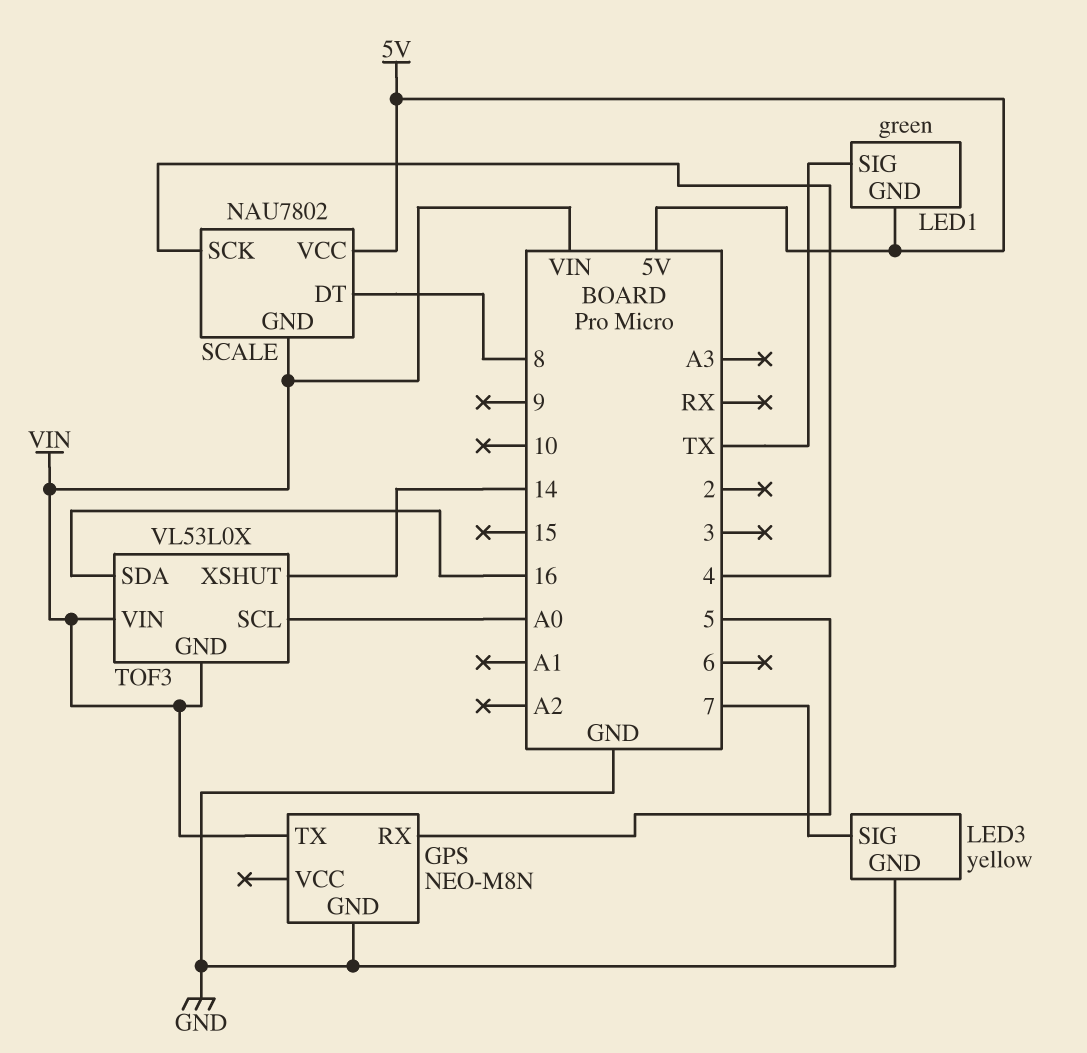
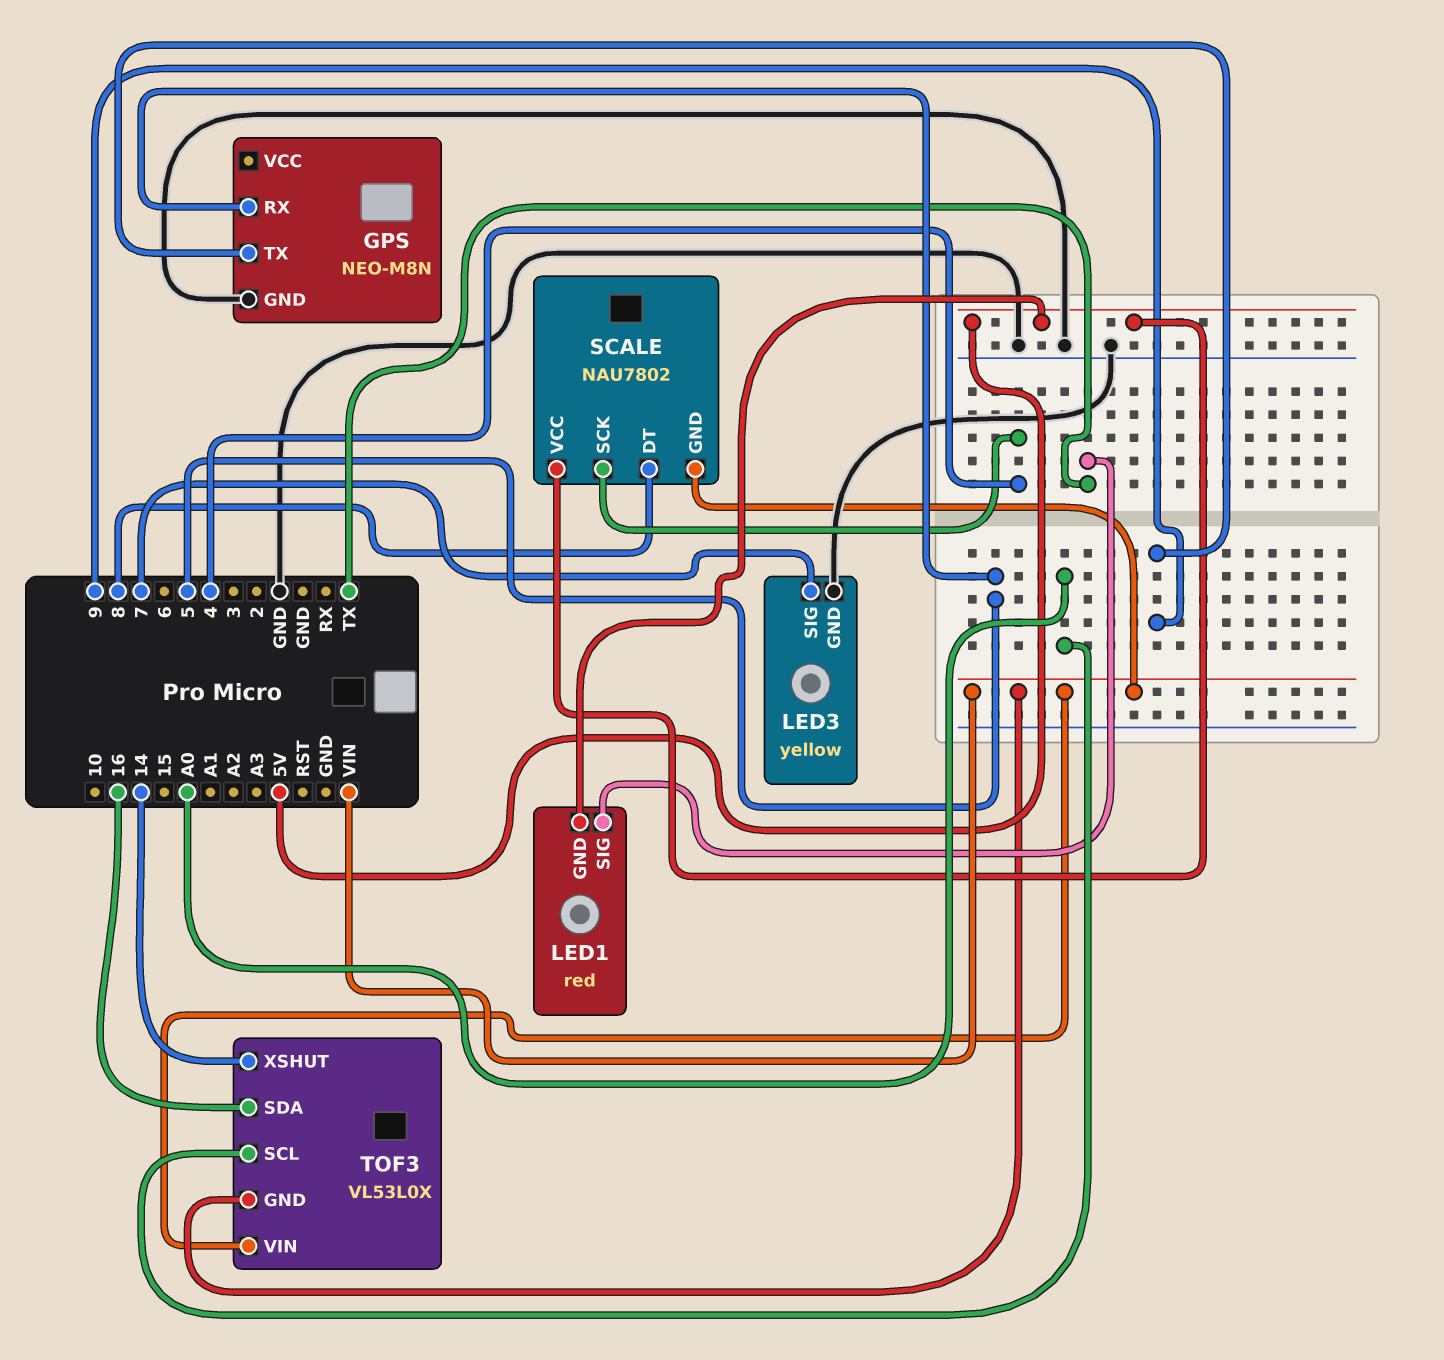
GPS pin TX: VIN -> 9
LED1: green -> red

